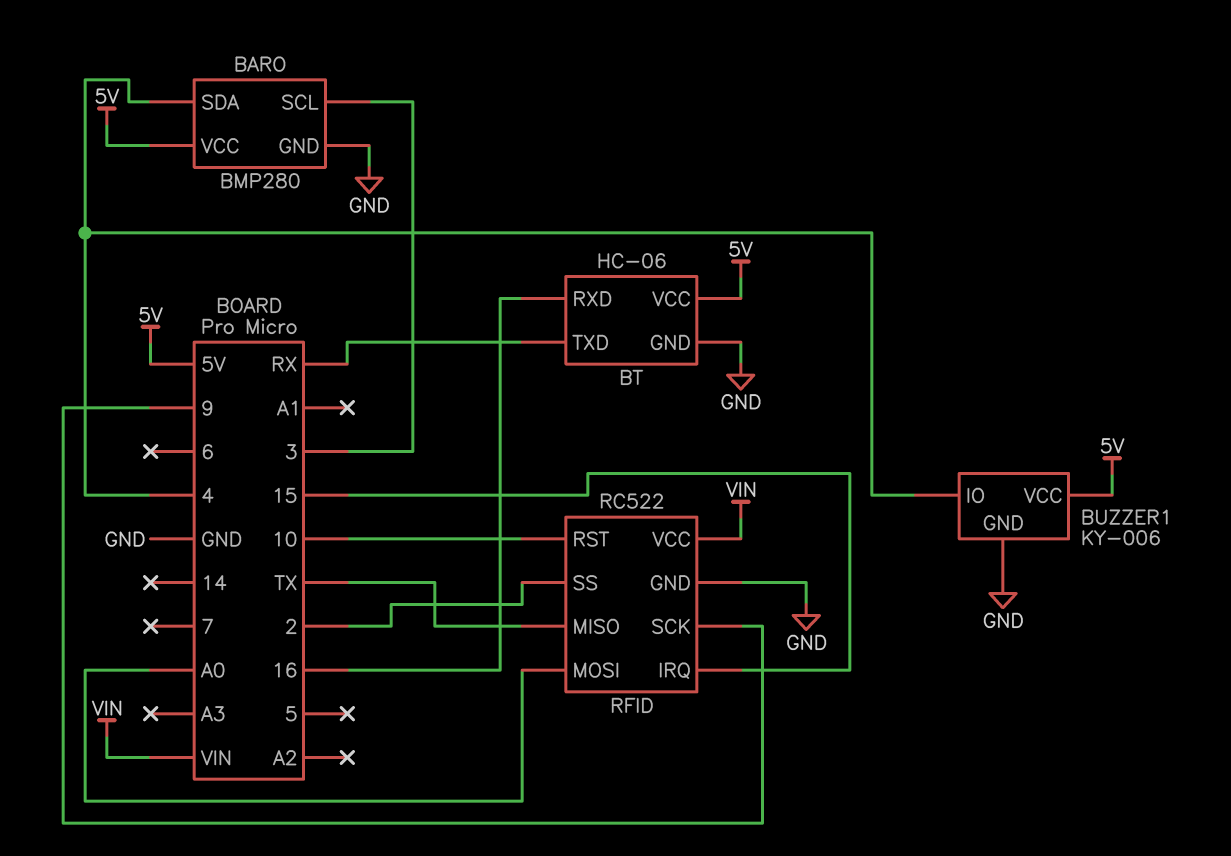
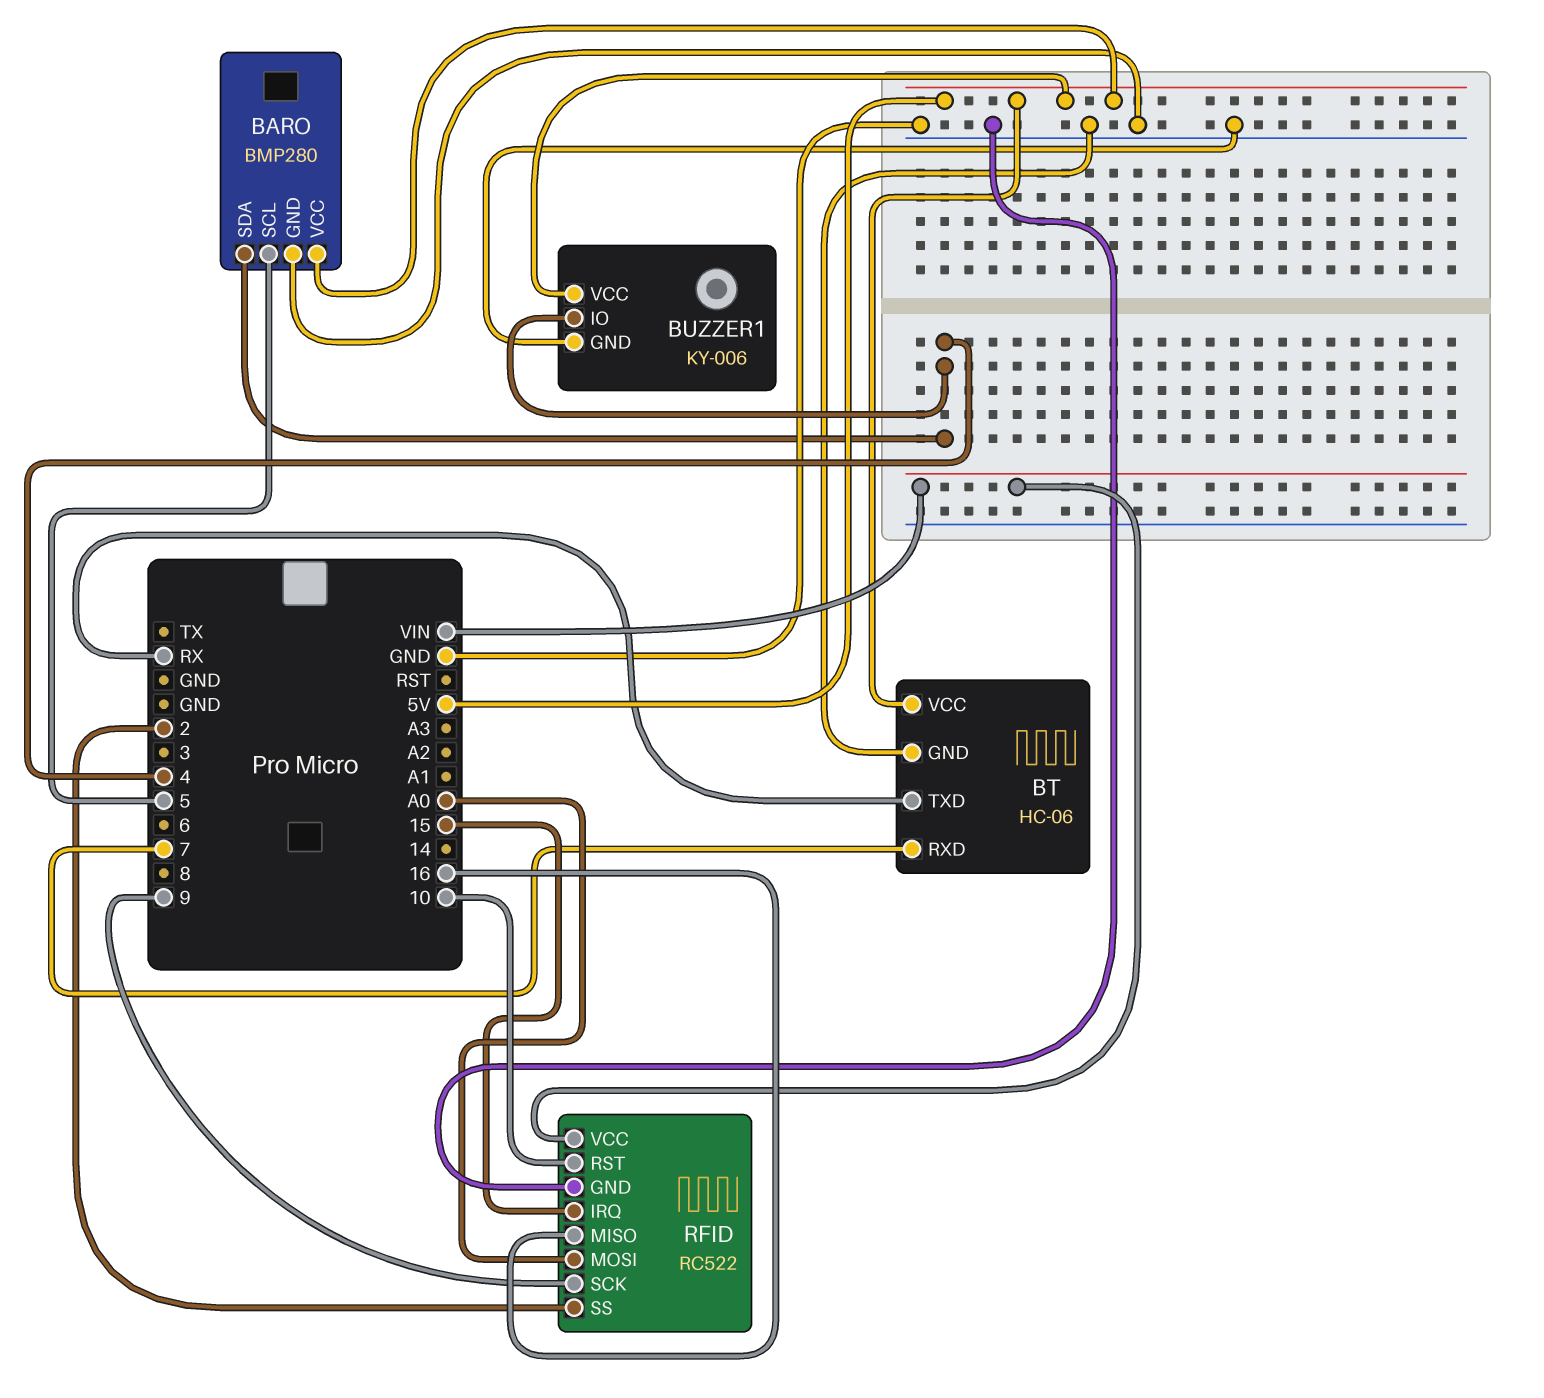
BARO pin SCL: 3 -> 5
BT pin RXD: 16 -> 7
RFID pin MISO: TX -> 16

